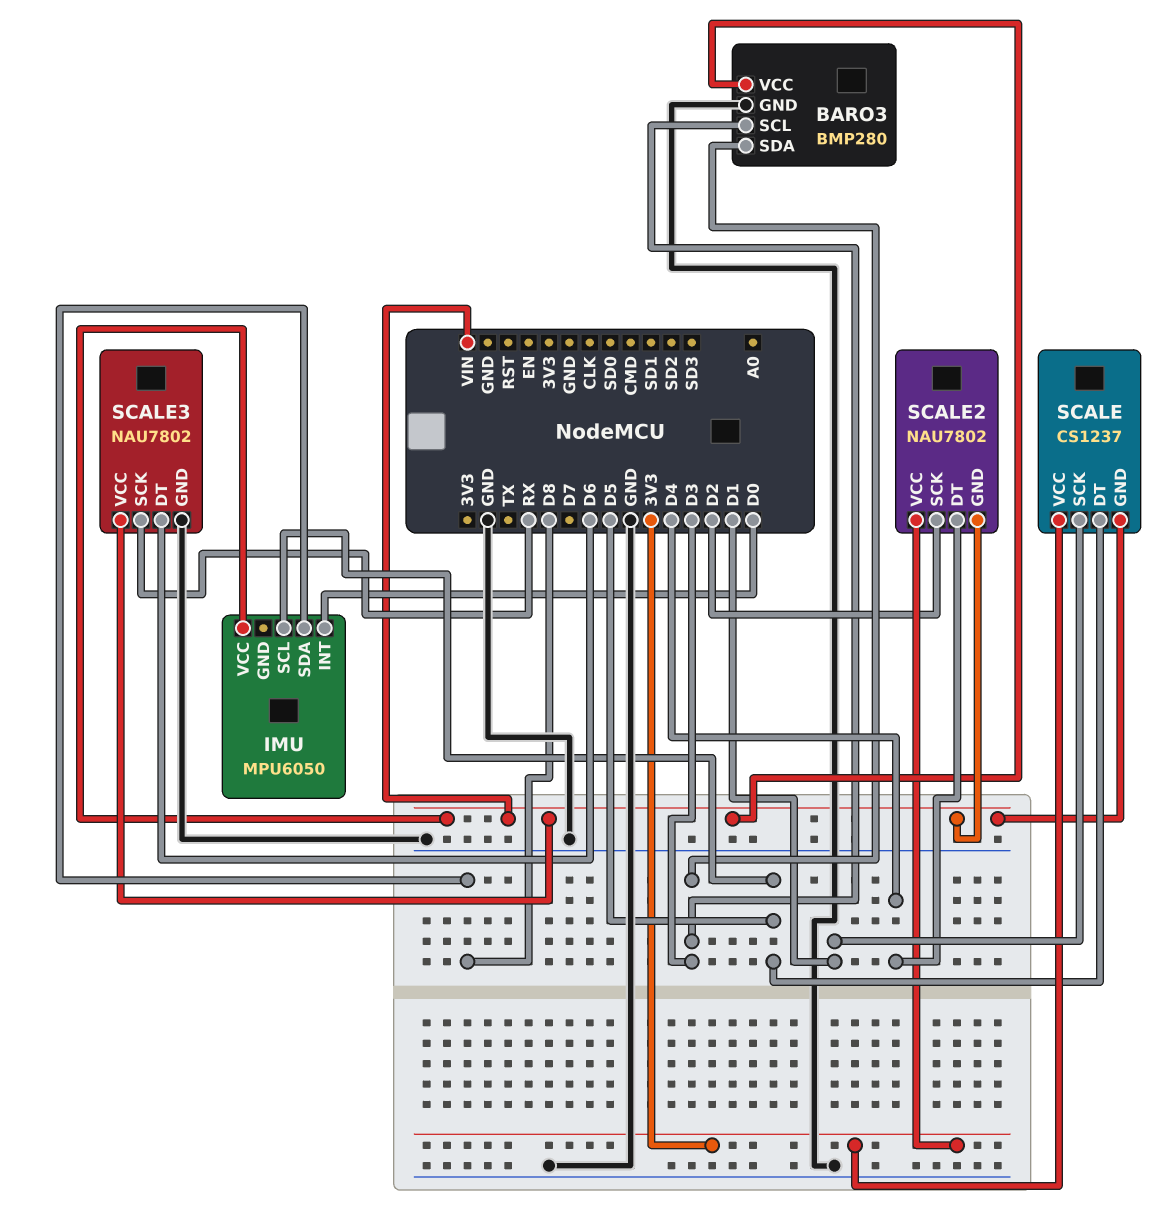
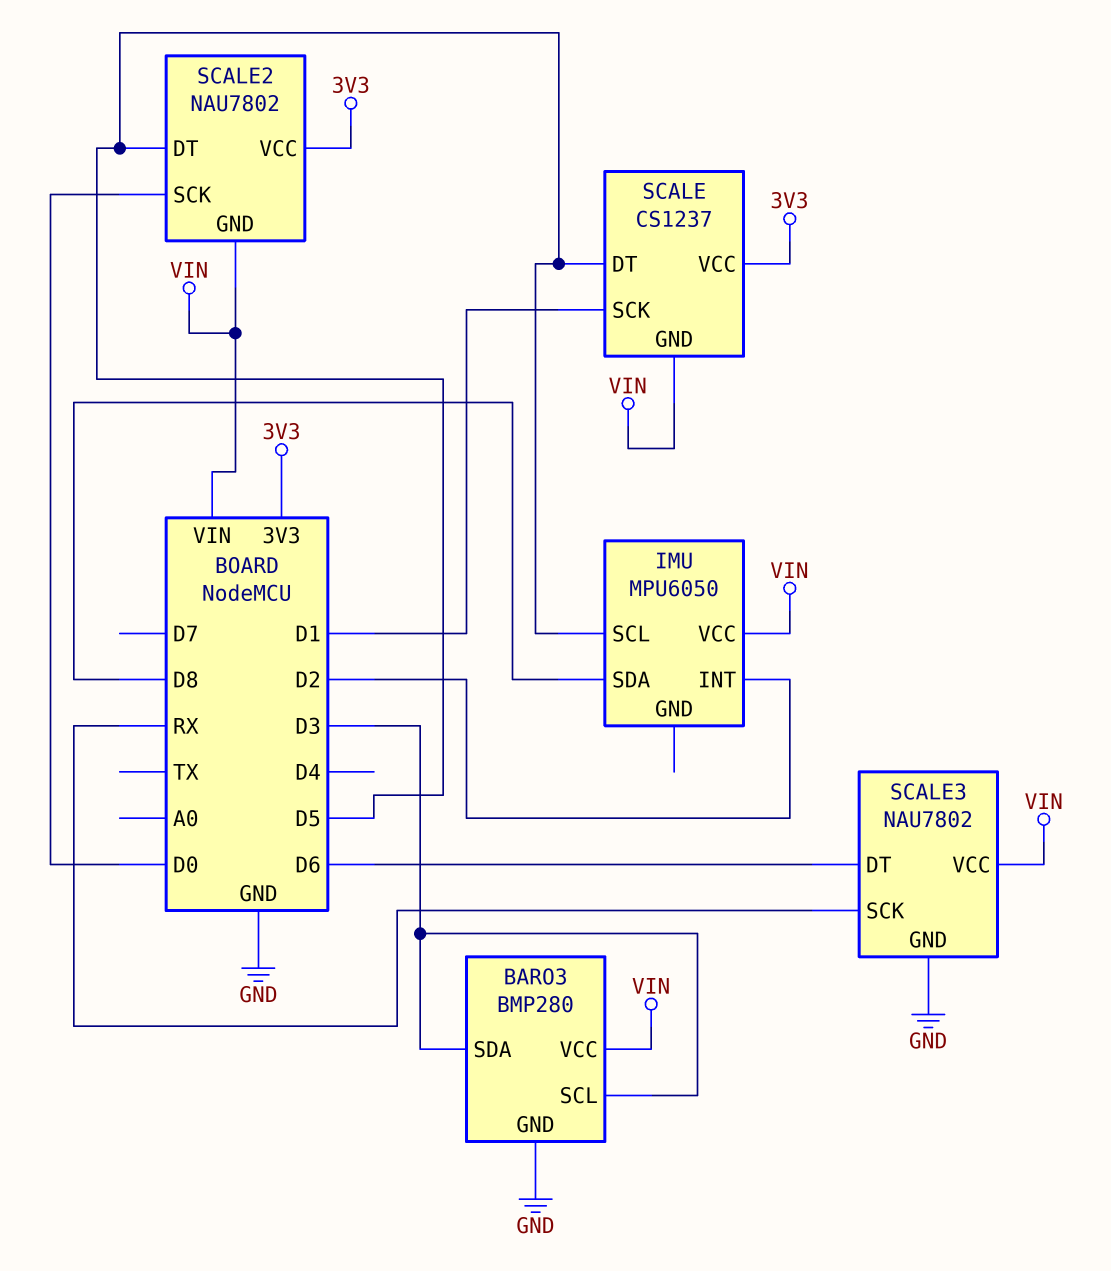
IMU pin INT: D0 -> D2
SCALE2 pin DT: D4 -> D5
SCALE2 pin SCK: D2 -> D0

